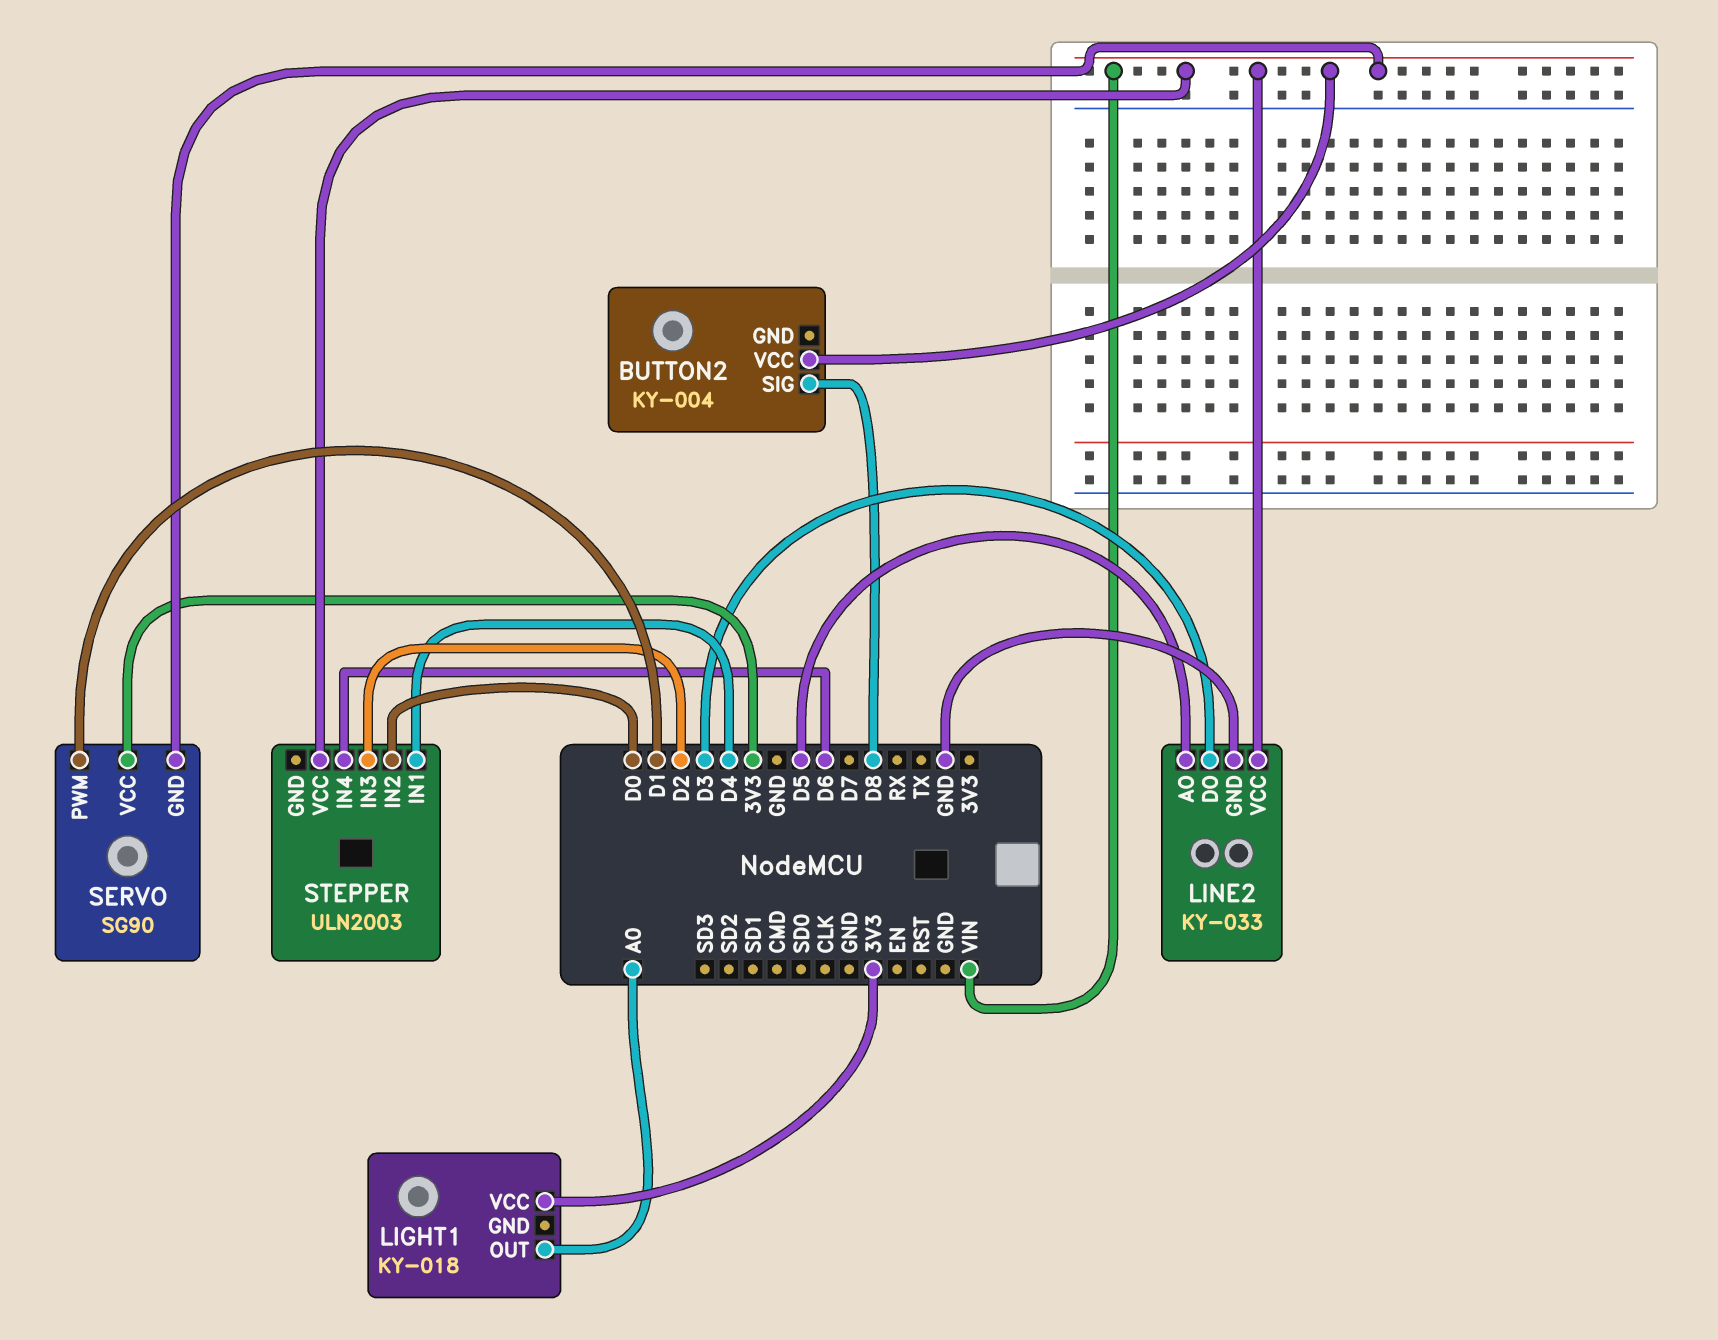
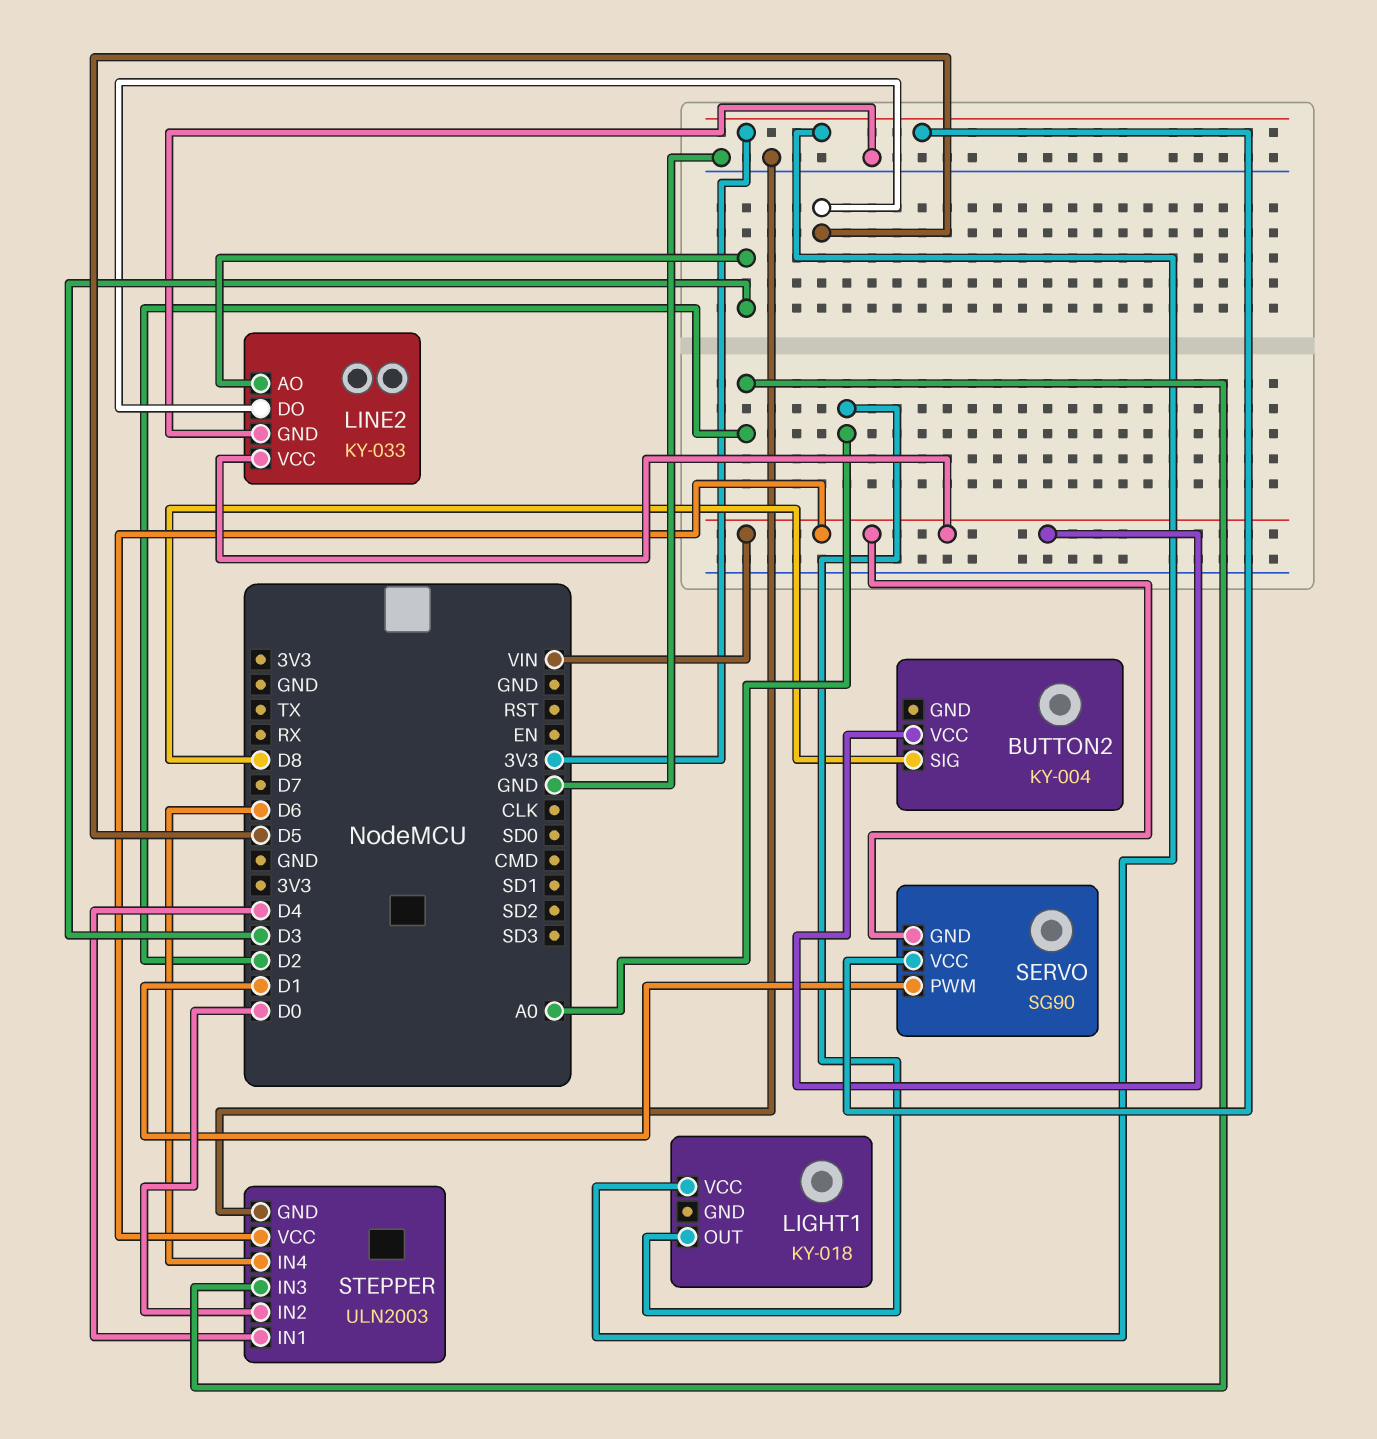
LINE2 pin AO: D5 -> D3
LINE2 pin DO: D3 -> D5
STEPPER pin GND: none -> GND

